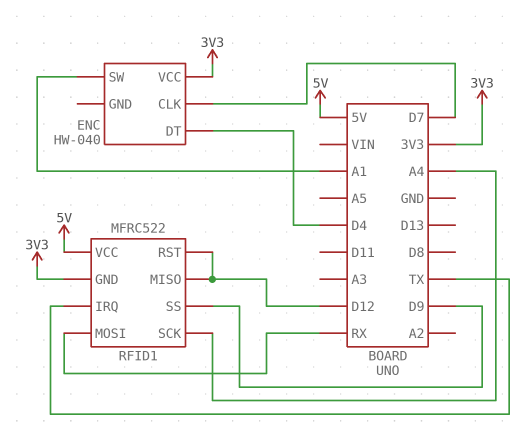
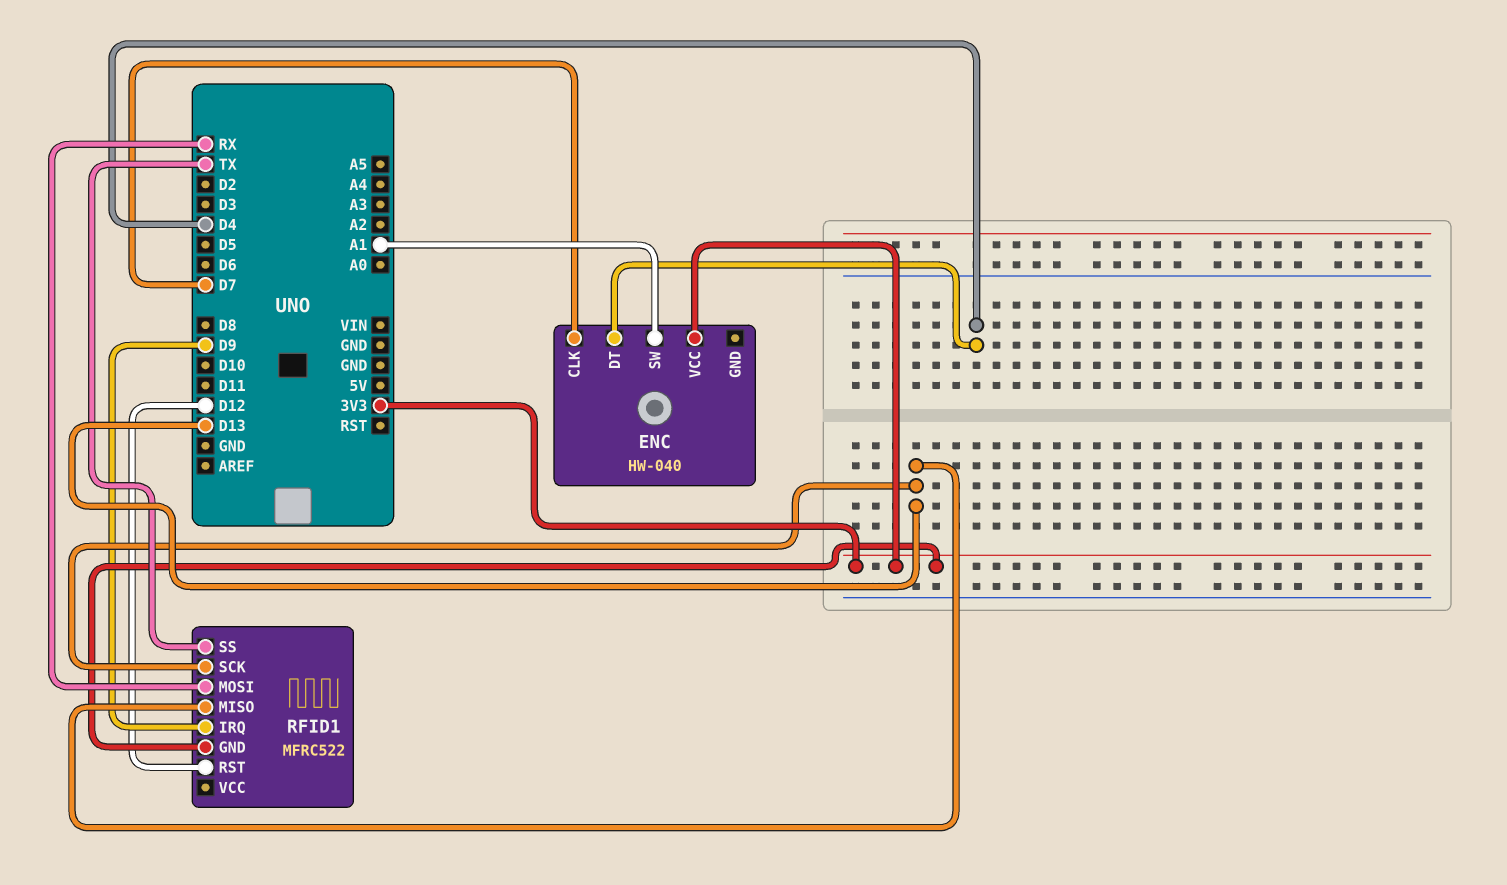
RFID1 pin IRQ: TX -> D9
RFID1 pin MISO: D12 -> D13
RFID1 pin SCK: A4 -> D13
RFID1 pin SS: D9 -> TX
RFID1 pin VCC: 5V -> none

